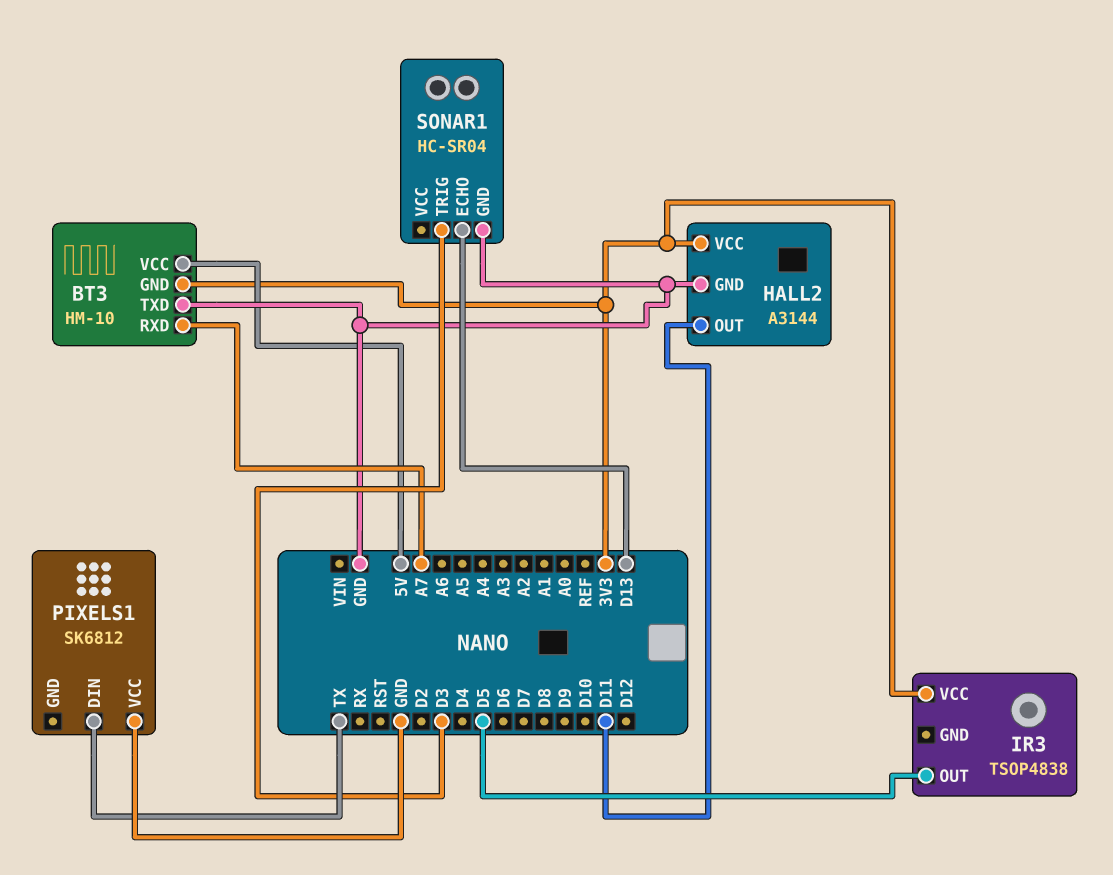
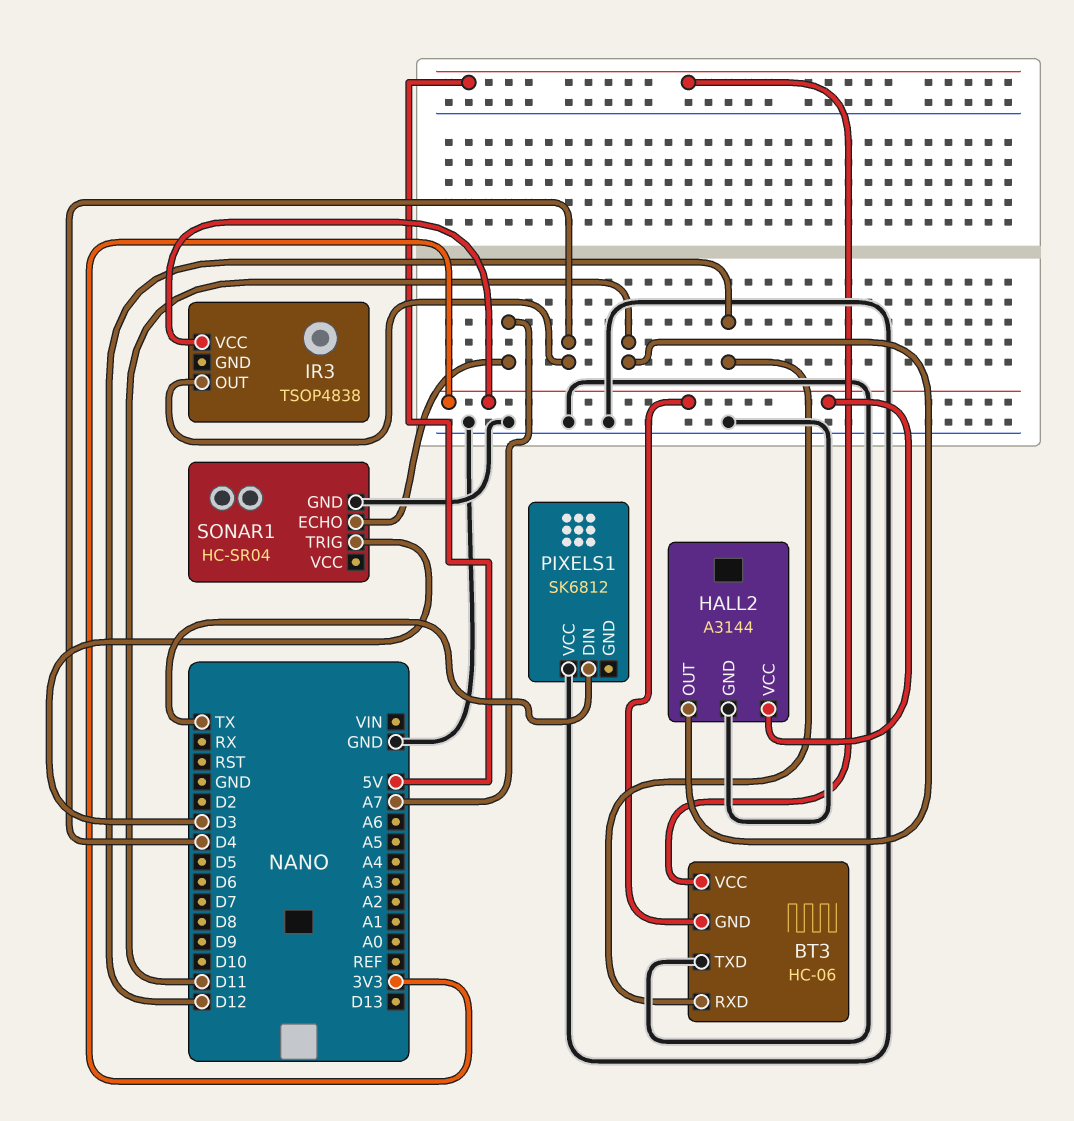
BT3: HM-10 -> HC-06
BT3 pin RXD: A7 -> D12
IR3 pin OUT: D5 -> D4
SONAR1 pin ECHO: D13 -> A7

